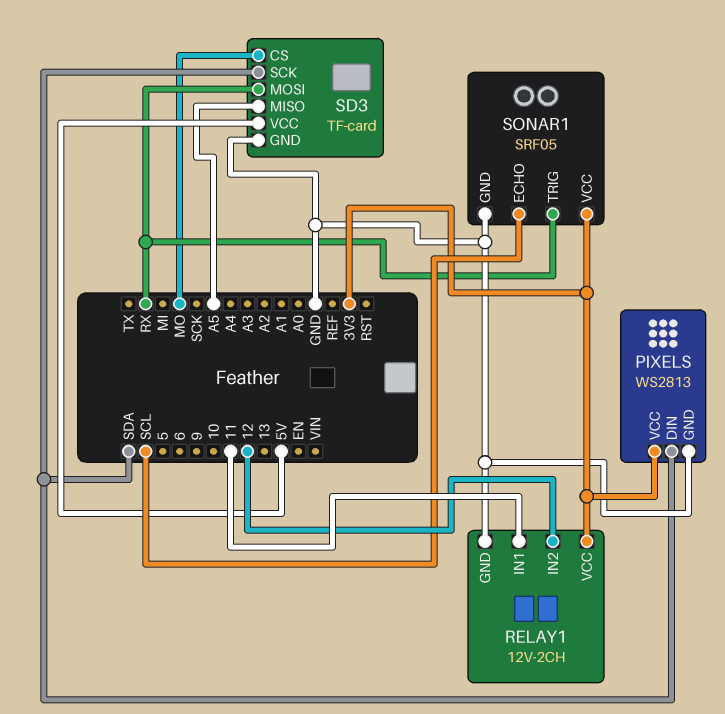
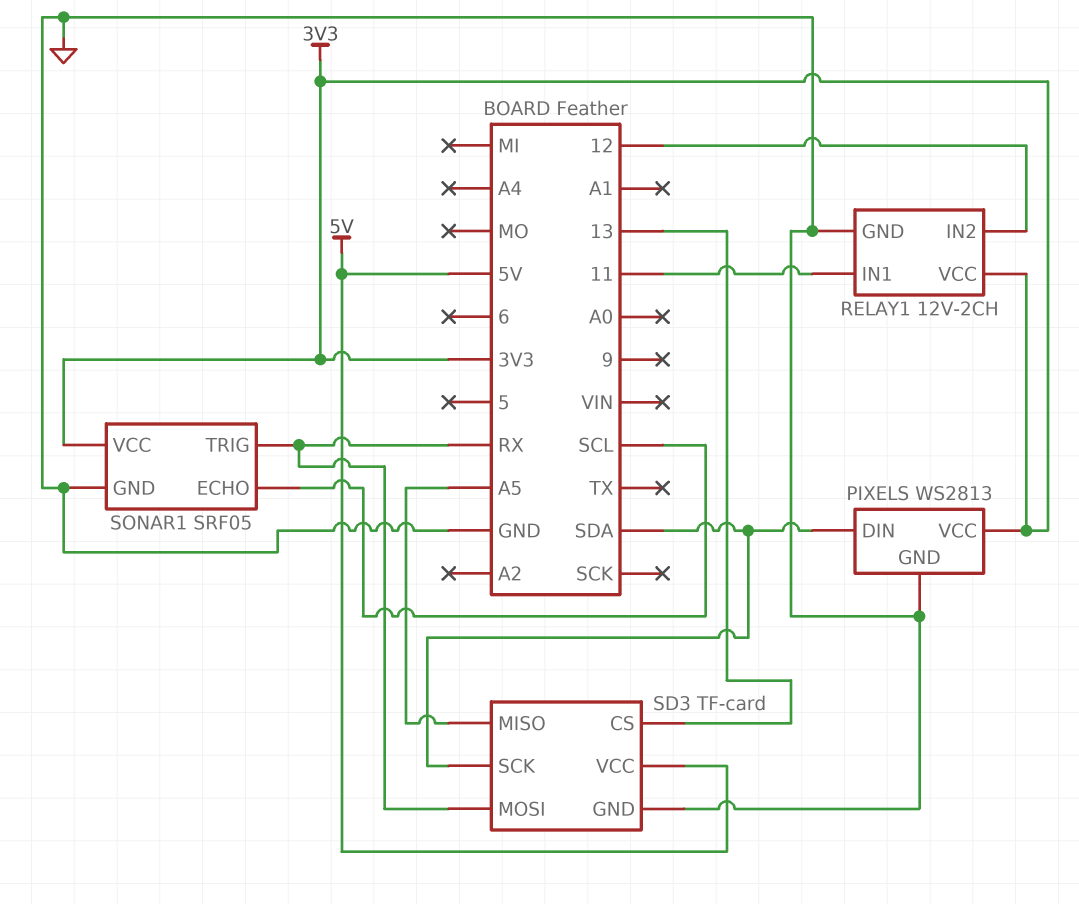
SD3 pin CS: MO -> 13

